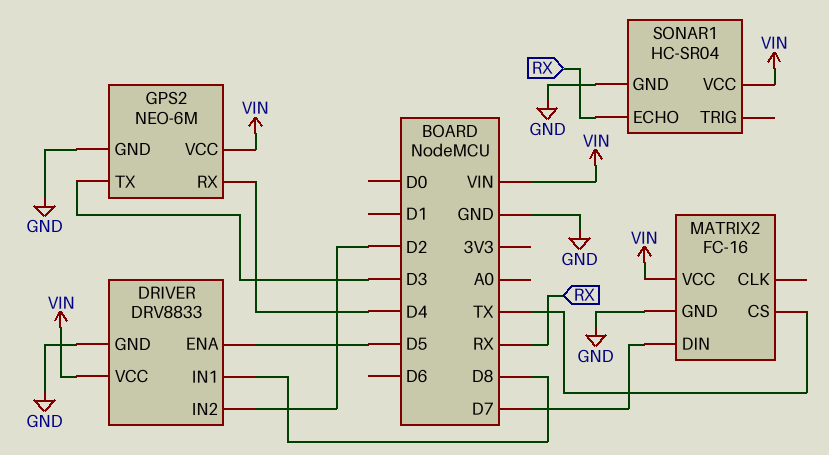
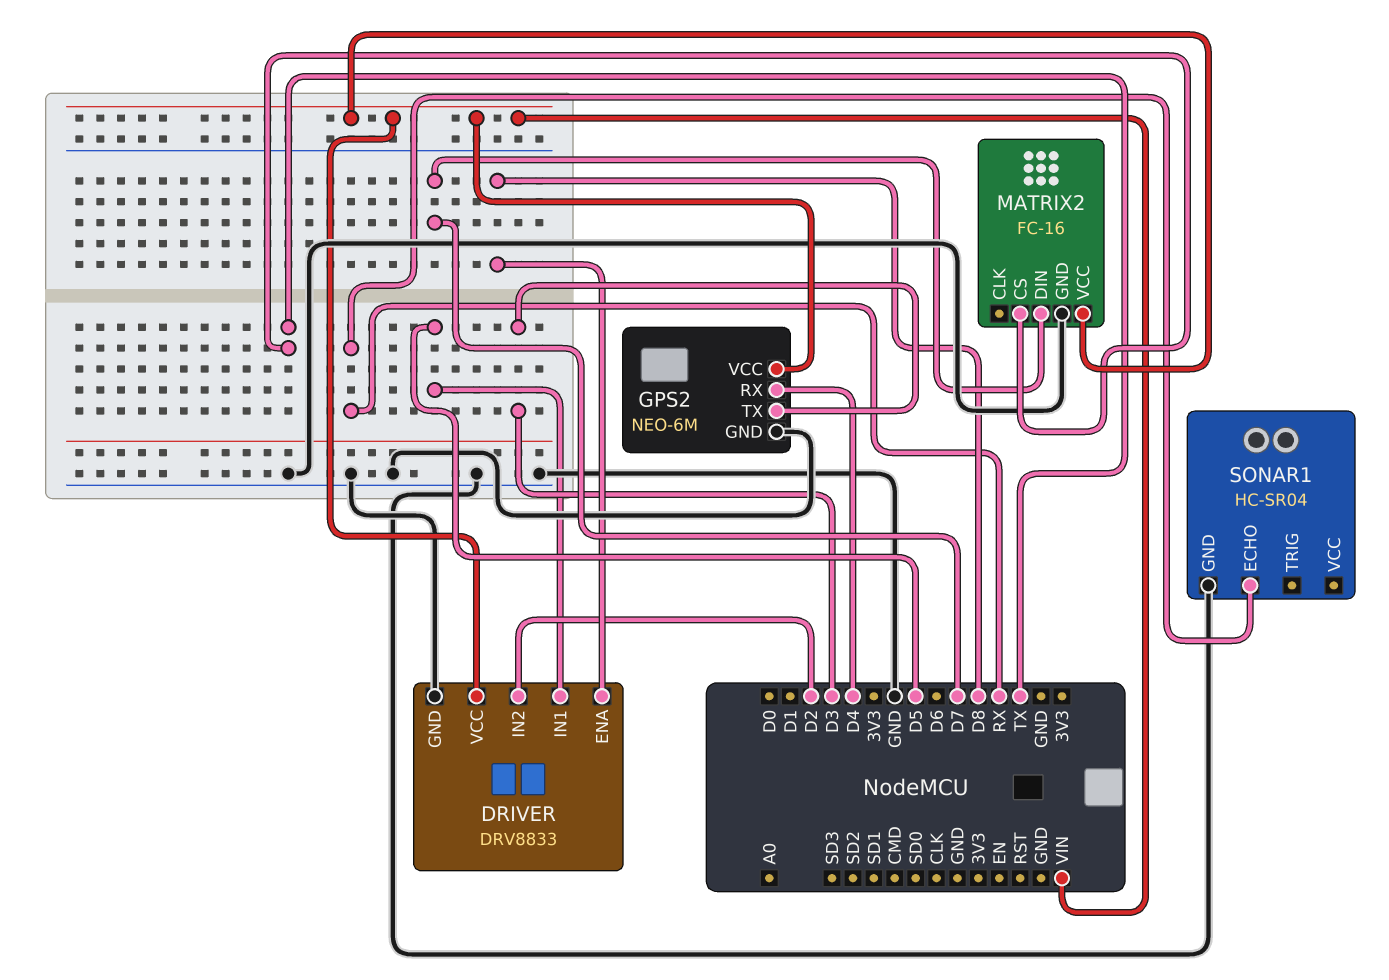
DRIVER pin ENA: D5 -> D8
DRIVER pin IN1: D8 -> D5
SONAR1 pin VCC: VIN -> none

